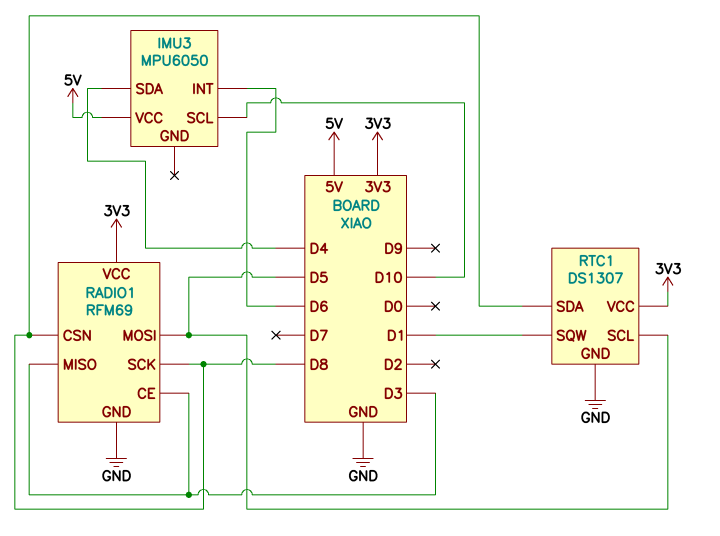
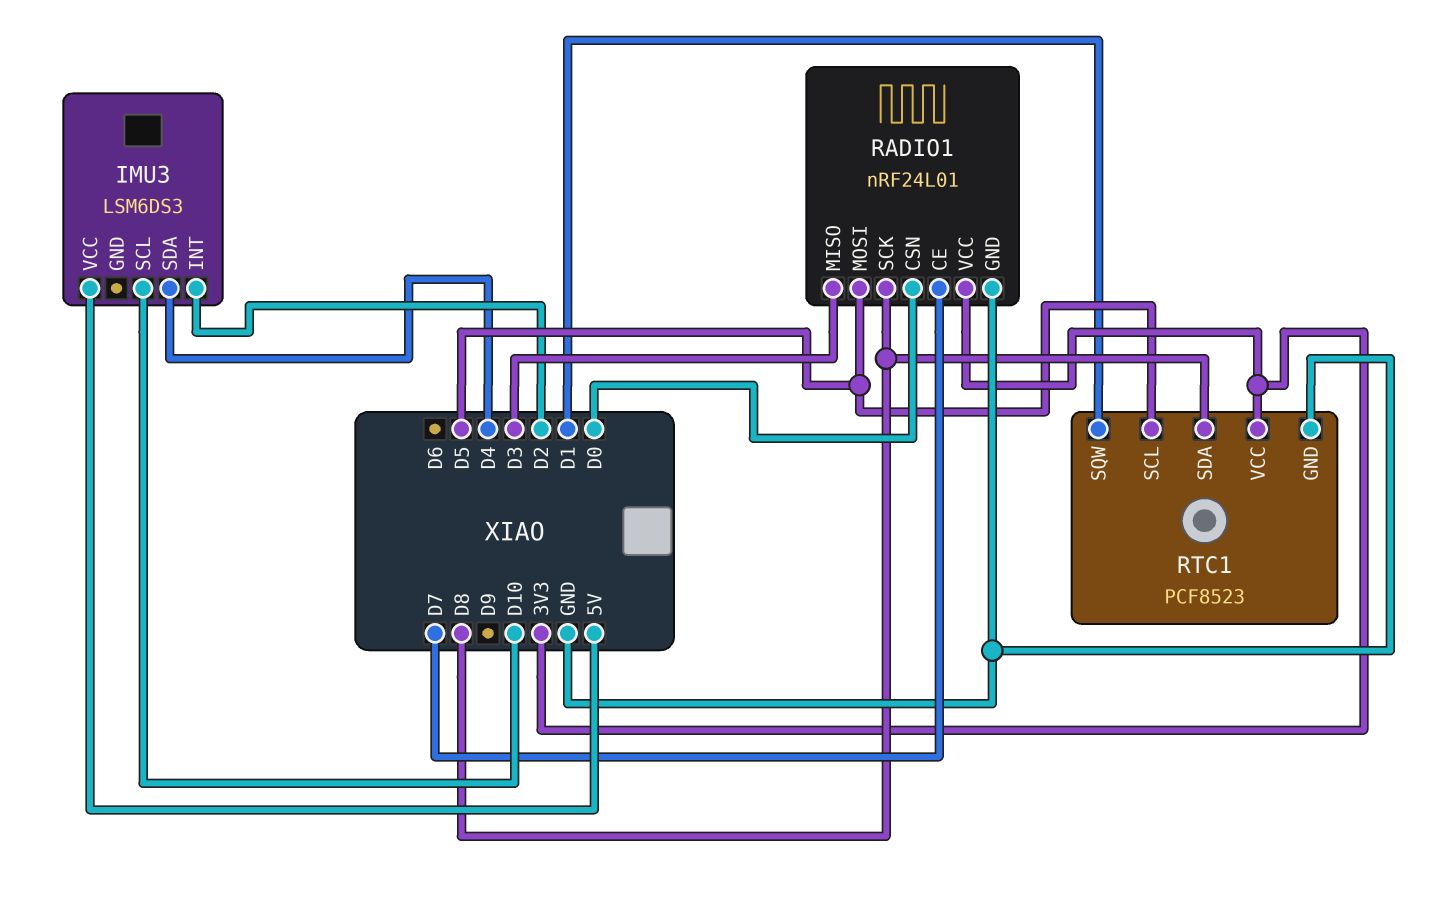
IMU3: MPU6050 -> LSM6DS3
IMU3 pin INT: D6 -> D2
RADIO1: RFM69 -> nRF24L01
RADIO1 pin CE: D3 -> D7
RADIO1 pin CSN: D8 -> D0
RTC1: DS1307 -> PCF8523

